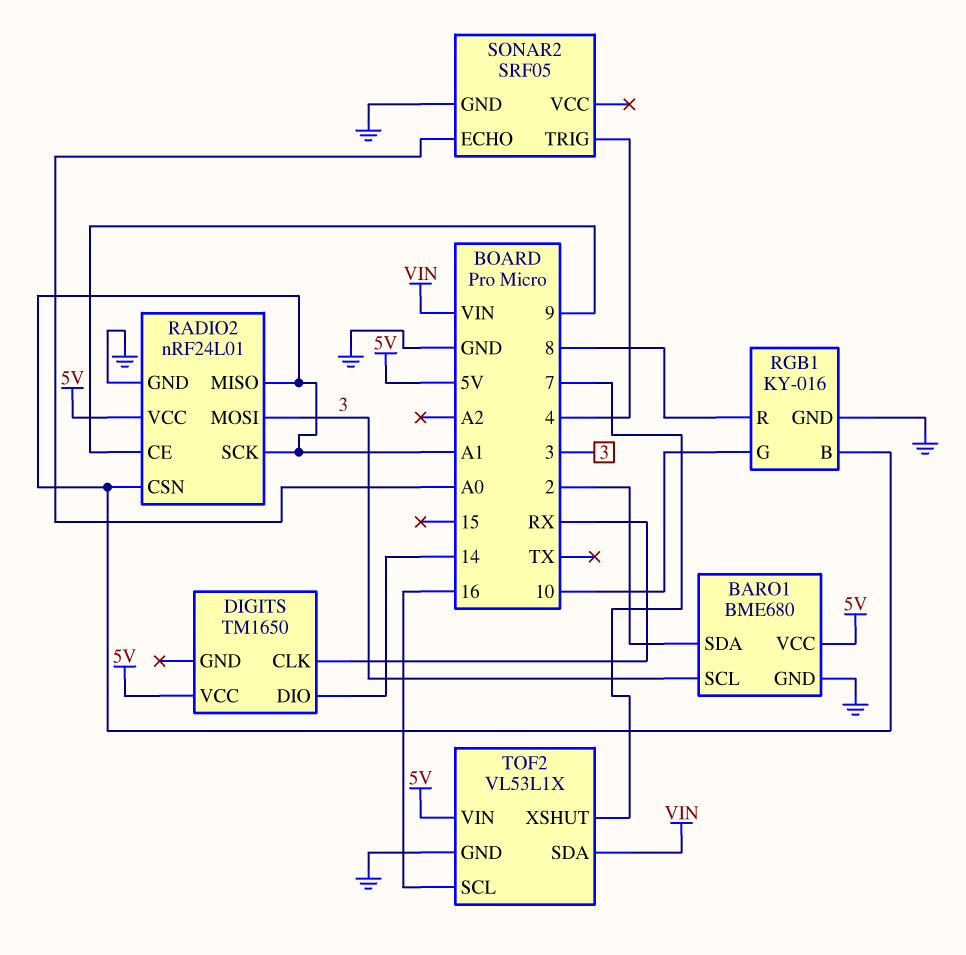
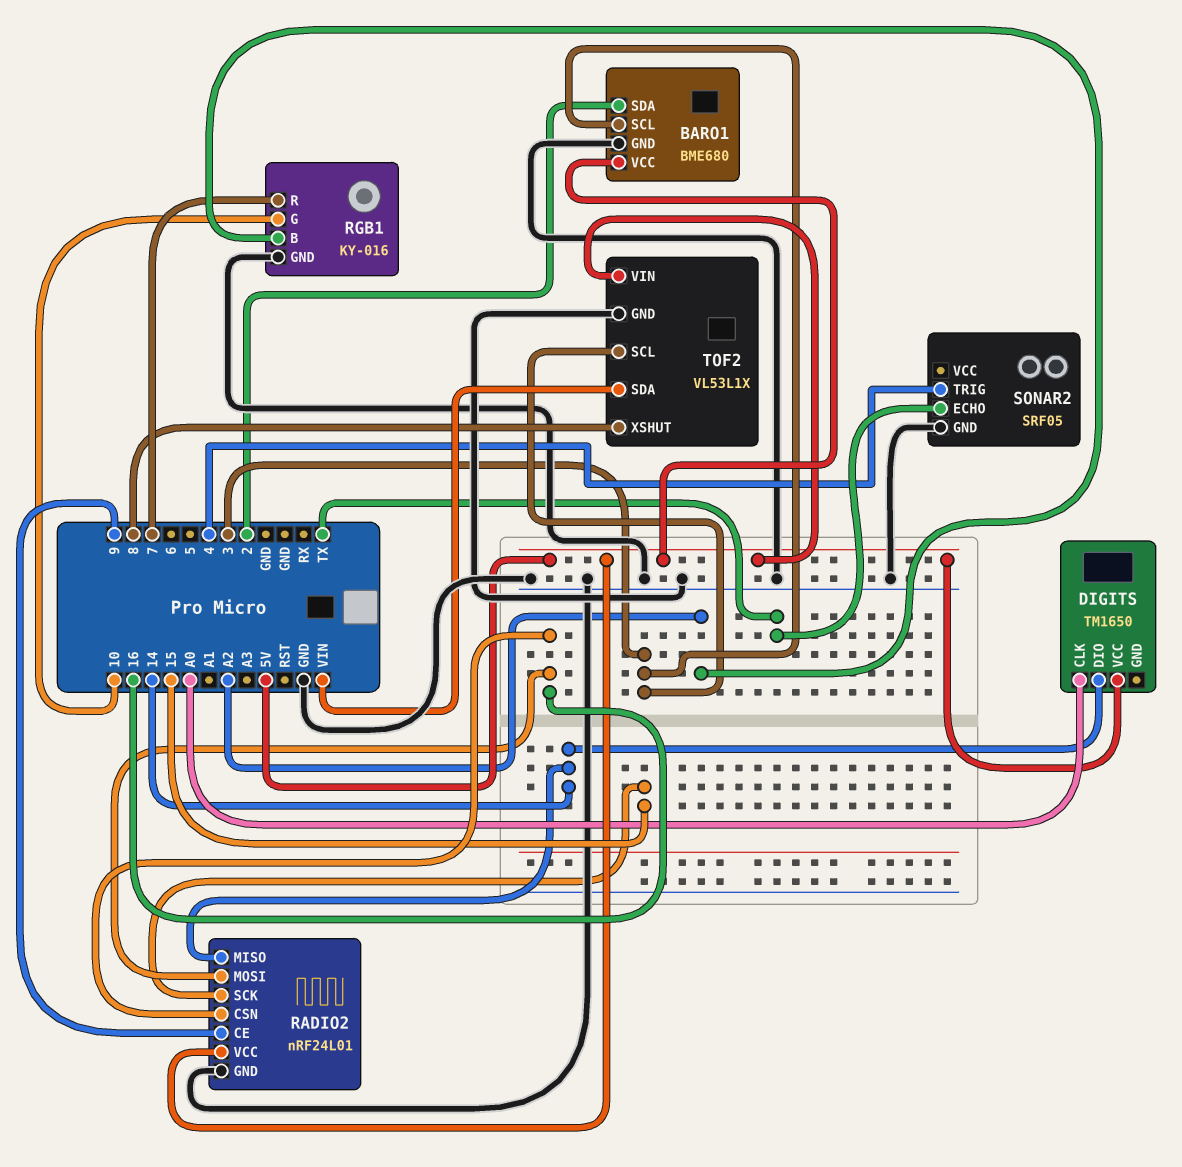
DIGITS pin CLK: RX -> A0
RADIO2 pin CSN: A1 -> 16
RADIO2 pin MISO: A1 -> 14
RADIO2 pin MOSI: 3 -> 16
RADIO2 pin SCK: A1 -> 15
RGB1 pin B: A1 -> A2
RGB1 pin R: 8 -> 7
SONAR2 pin ECHO: A0 -> TX
TOF2 pin SCL: 16 -> 3
TOF2 pin XSHUT: 7 -> 8

